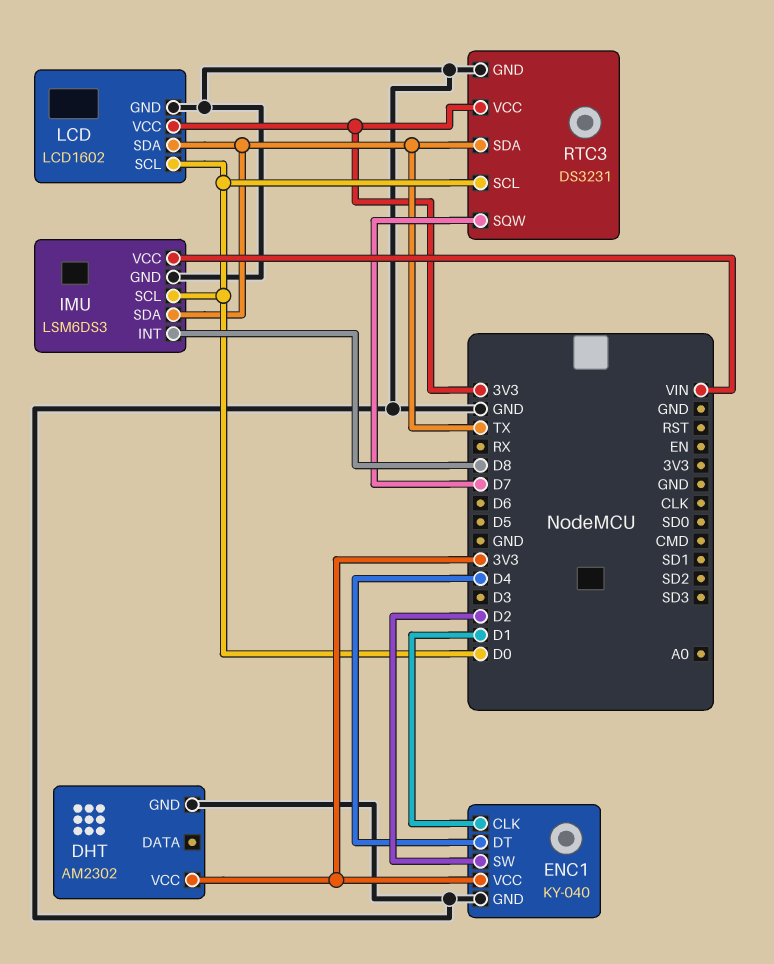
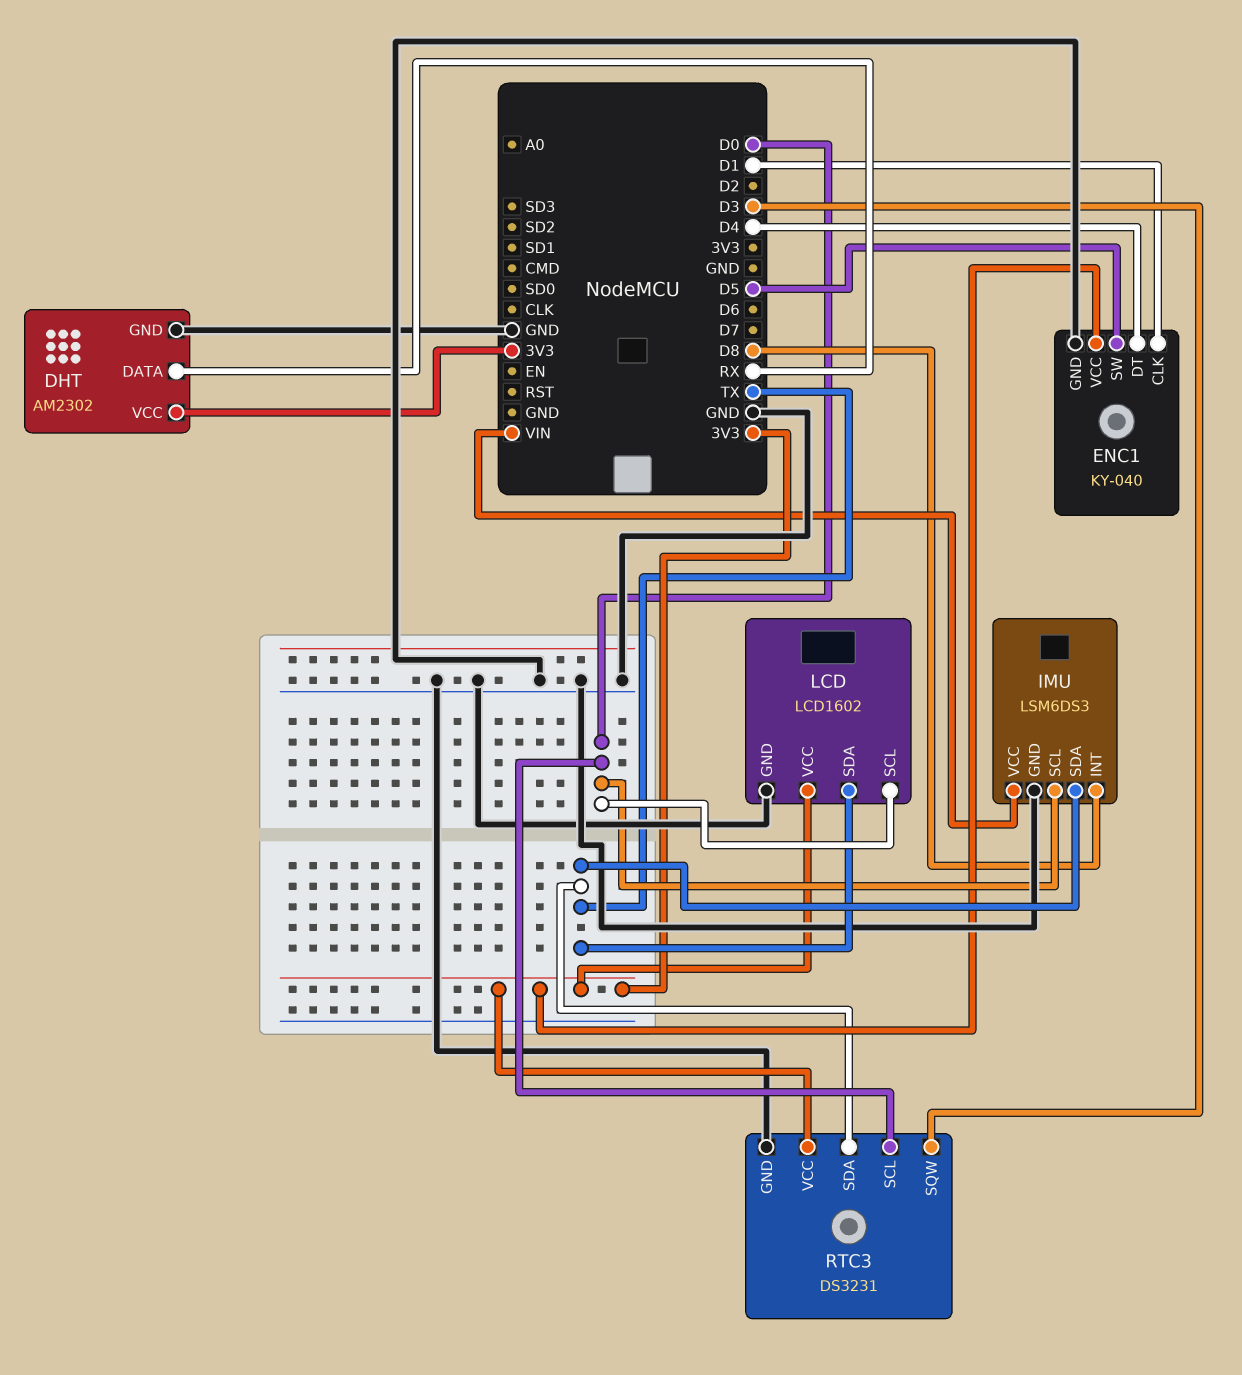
DHT pin DATA: none -> RX
ENC1 pin SW: D2 -> D5
RTC3 pin SQW: D7 -> D3

